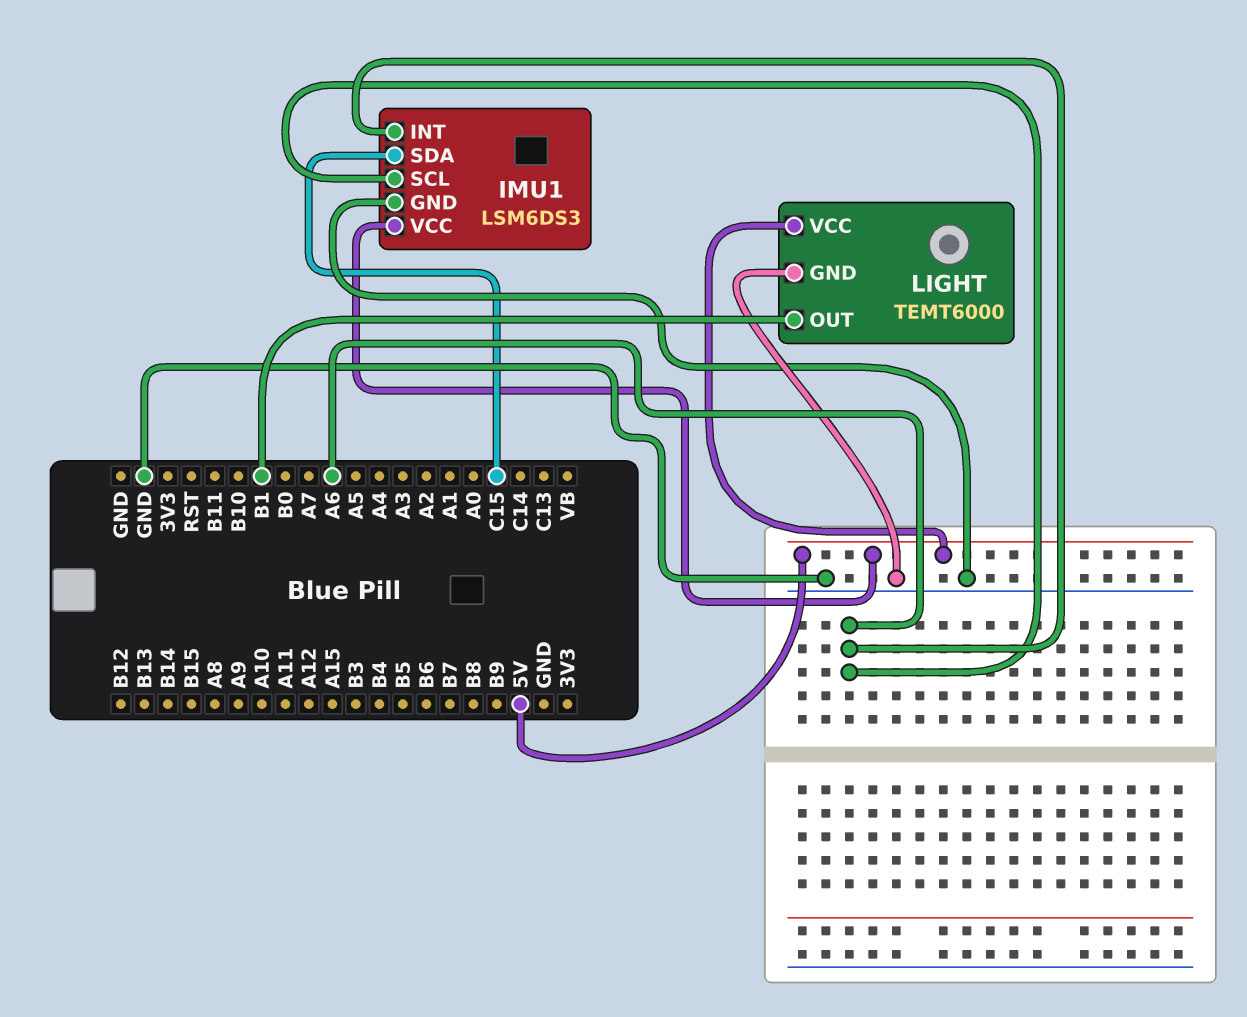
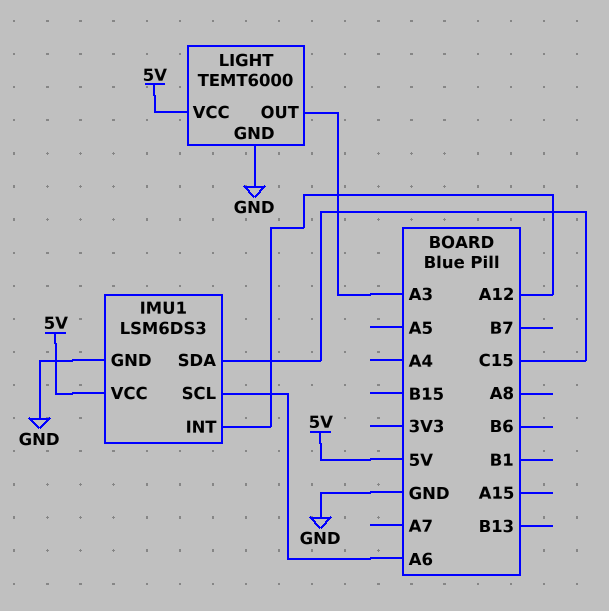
IMU1 pin INT: A6 -> A12
LIGHT pin OUT: B1 -> A3

